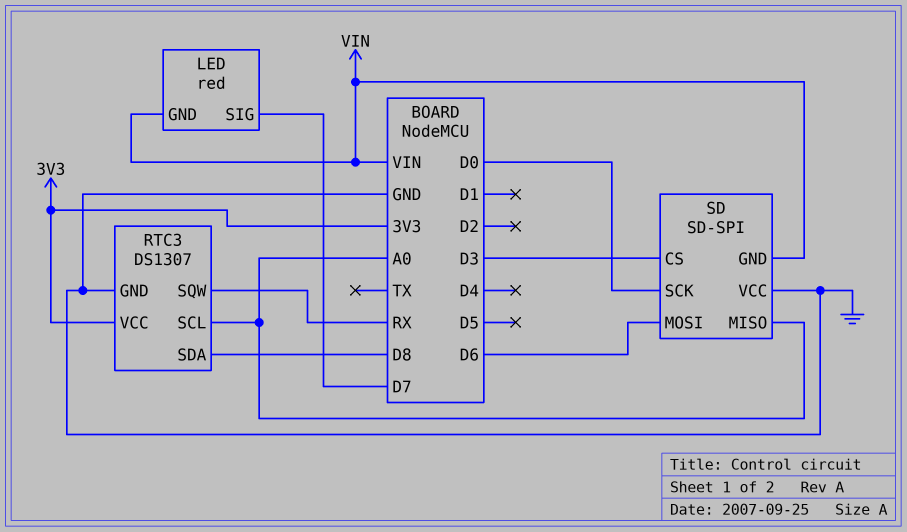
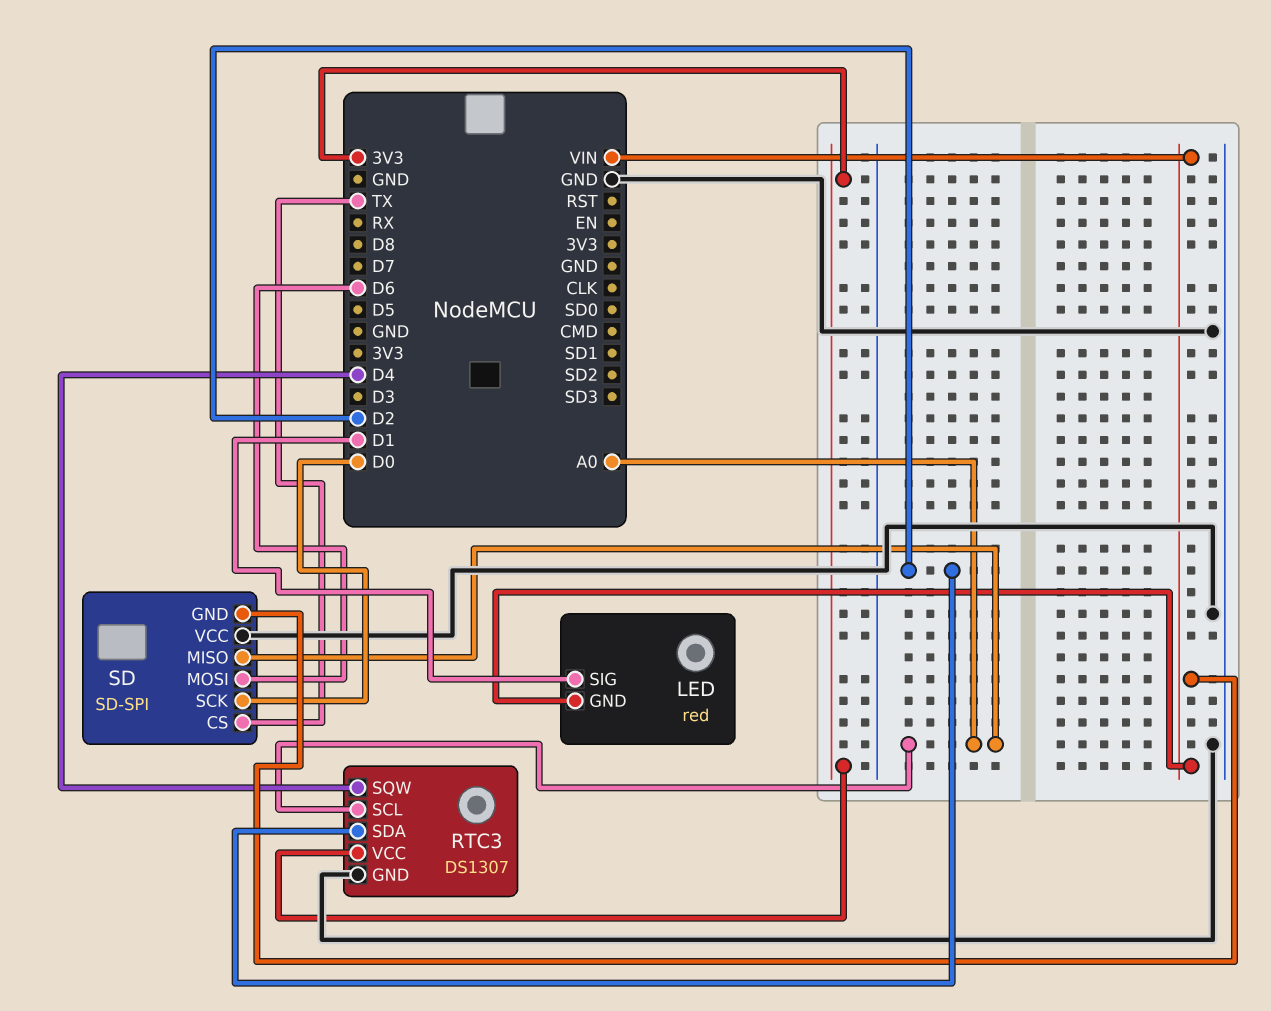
LED pin SIG: D7 -> D1
RTC3 pin SDA: D8 -> D2
RTC3 pin SQW: RX -> D4
SD pin CS: D3 -> TX

